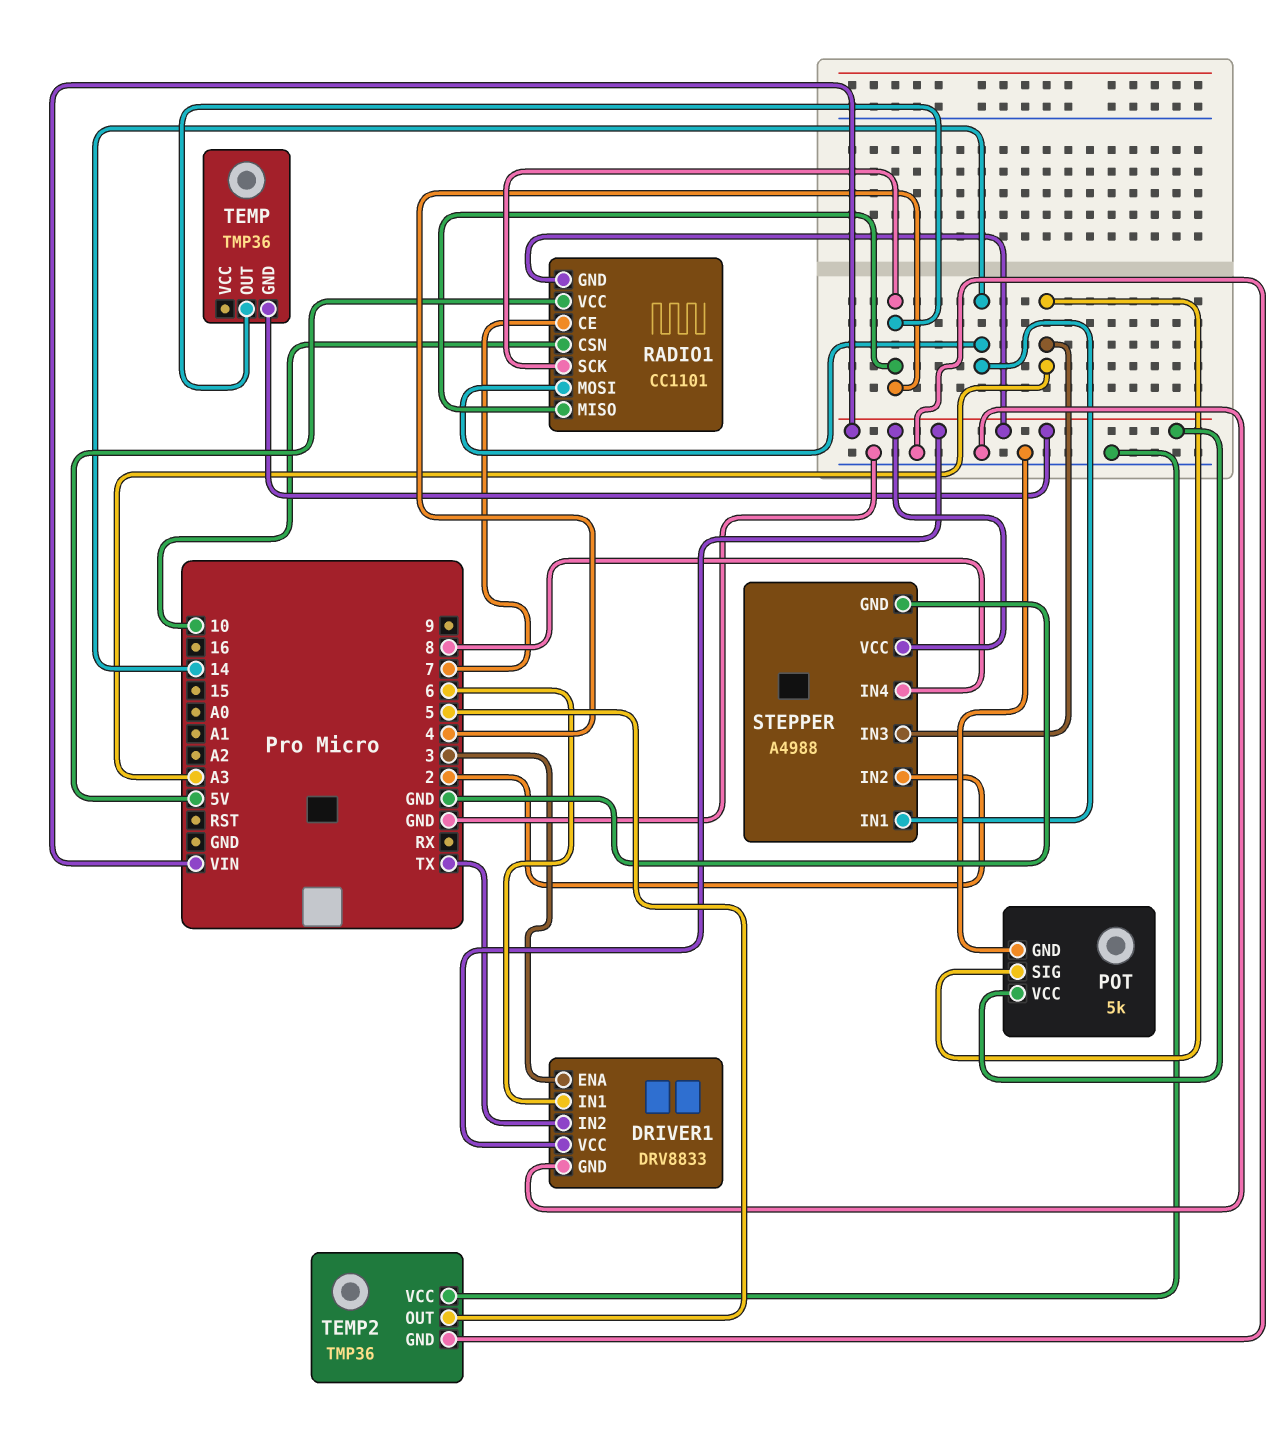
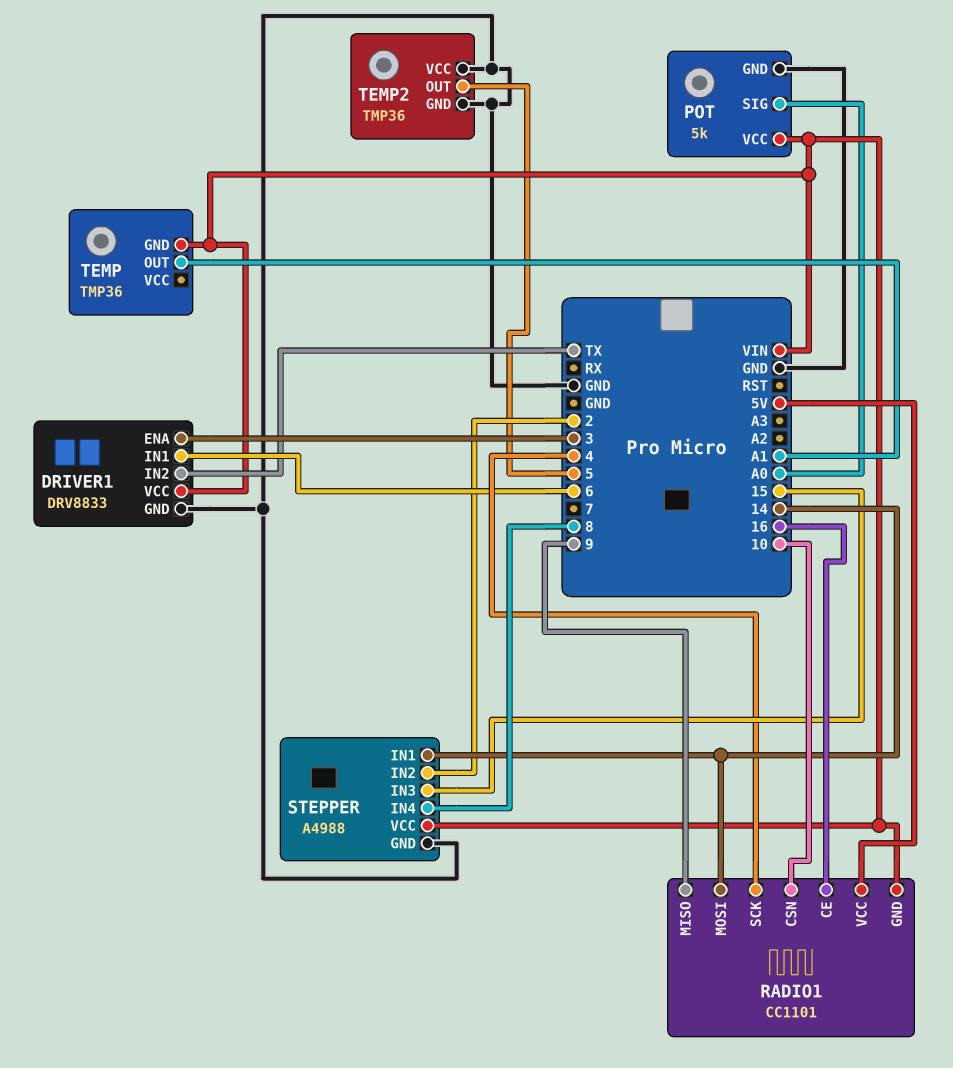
POT pin SIG: A3 -> A0
RADIO1 pin CE: 7 -> 16
RADIO1 pin MISO: 4 -> 9
STEPPER pin IN3: A3 -> 15
TEMP pin OUT: 4 -> A1

